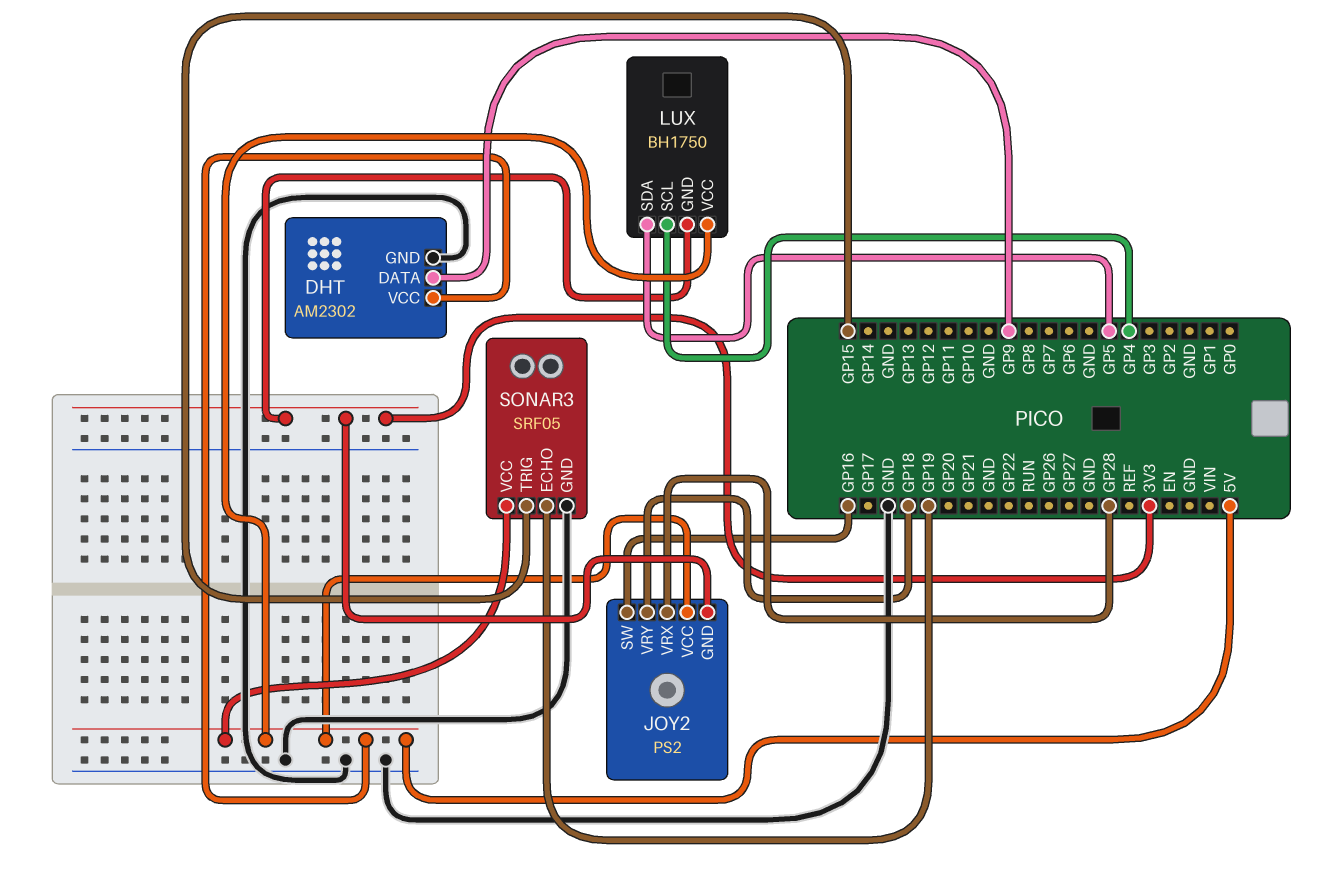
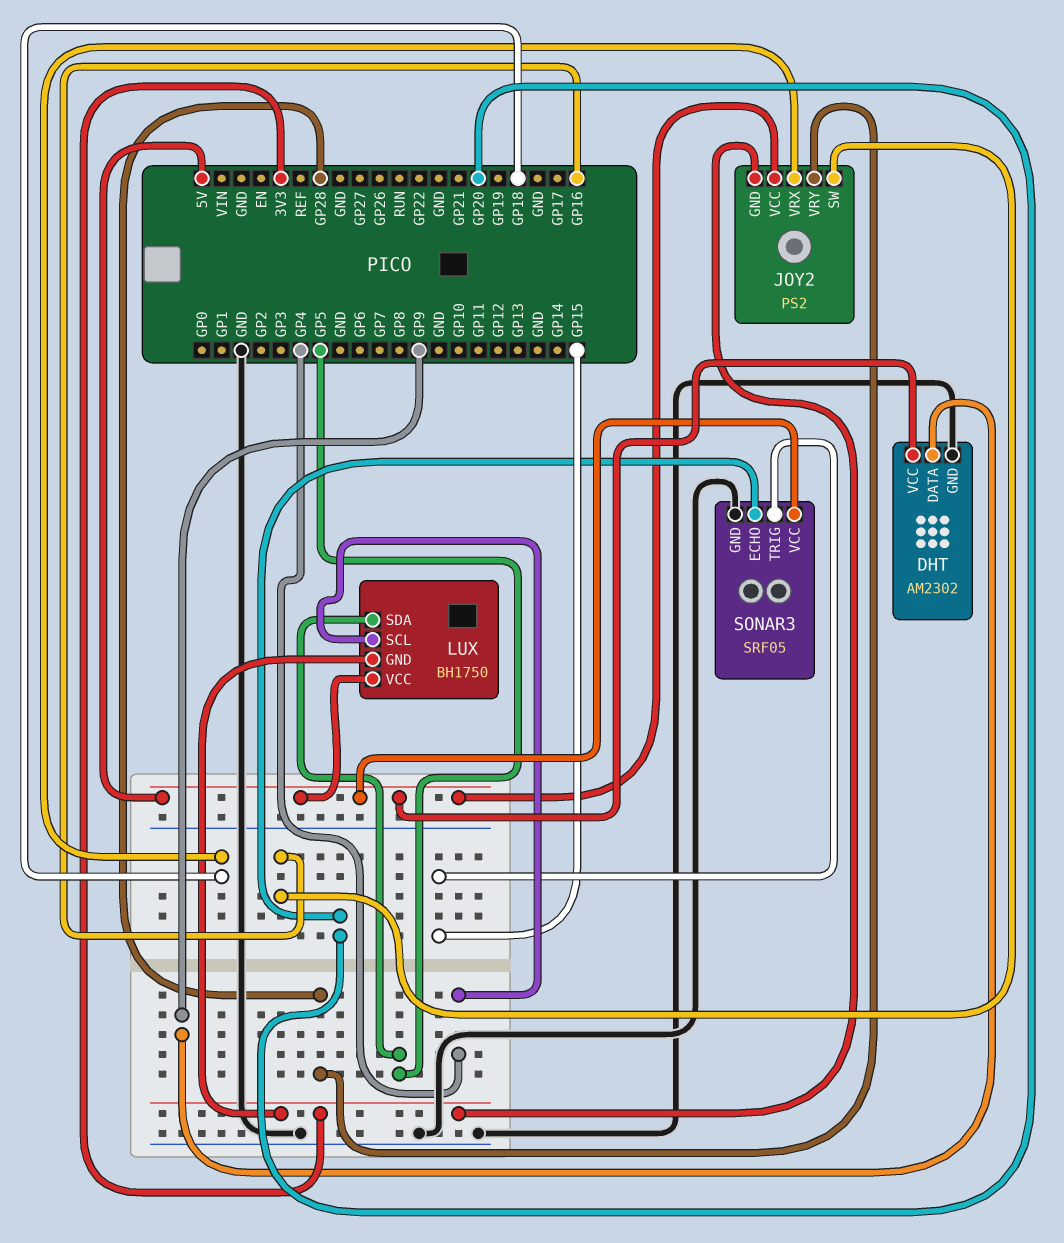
JOY2 pin VRX: GP28 -> GP18
JOY2 pin VRY: GP18 -> GP28
SONAR3 pin ECHO: GP19 -> GP20

